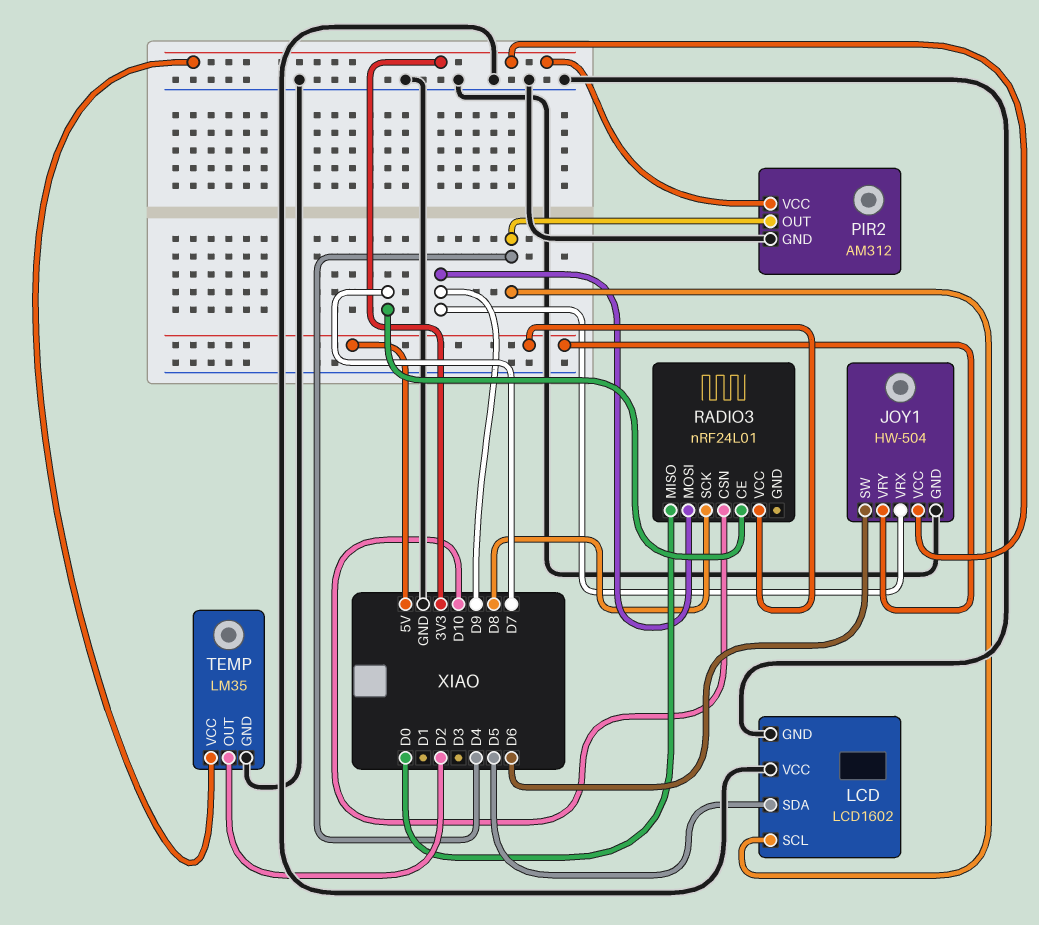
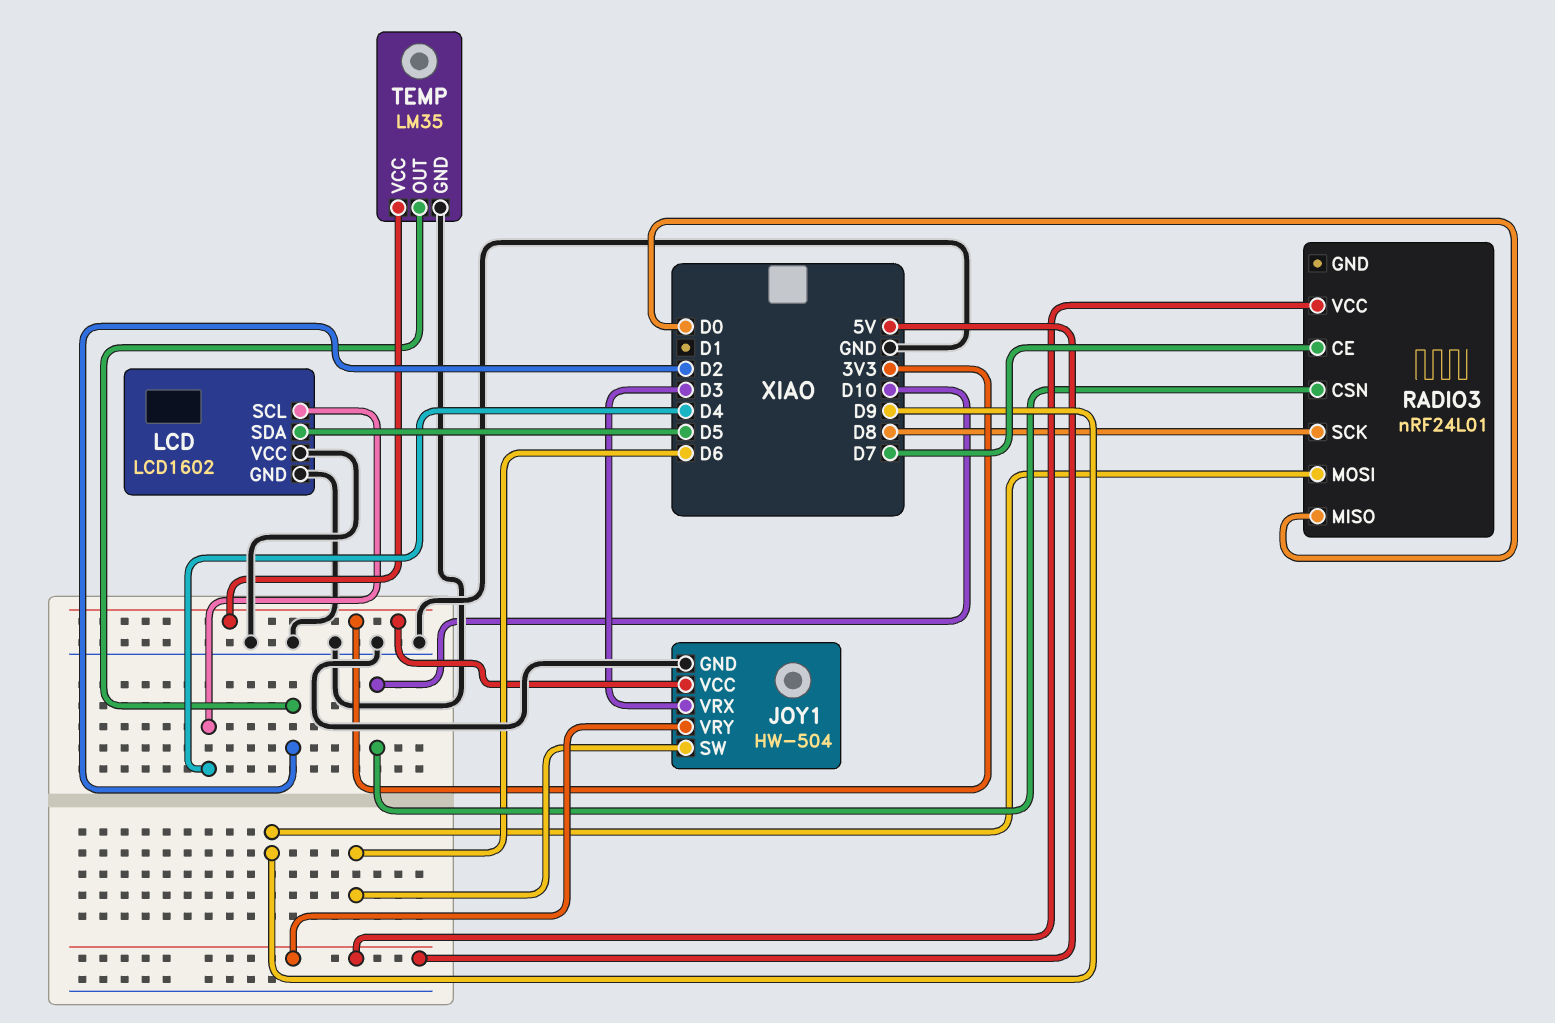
JOY1 pin VRX: D9 -> D3
PIR2: AM312 -> none
PIR2 pin GND: GND -> none
PIR2 pin OUT: D4 -> none
PIR2 pin VCC: 3V3 -> none

